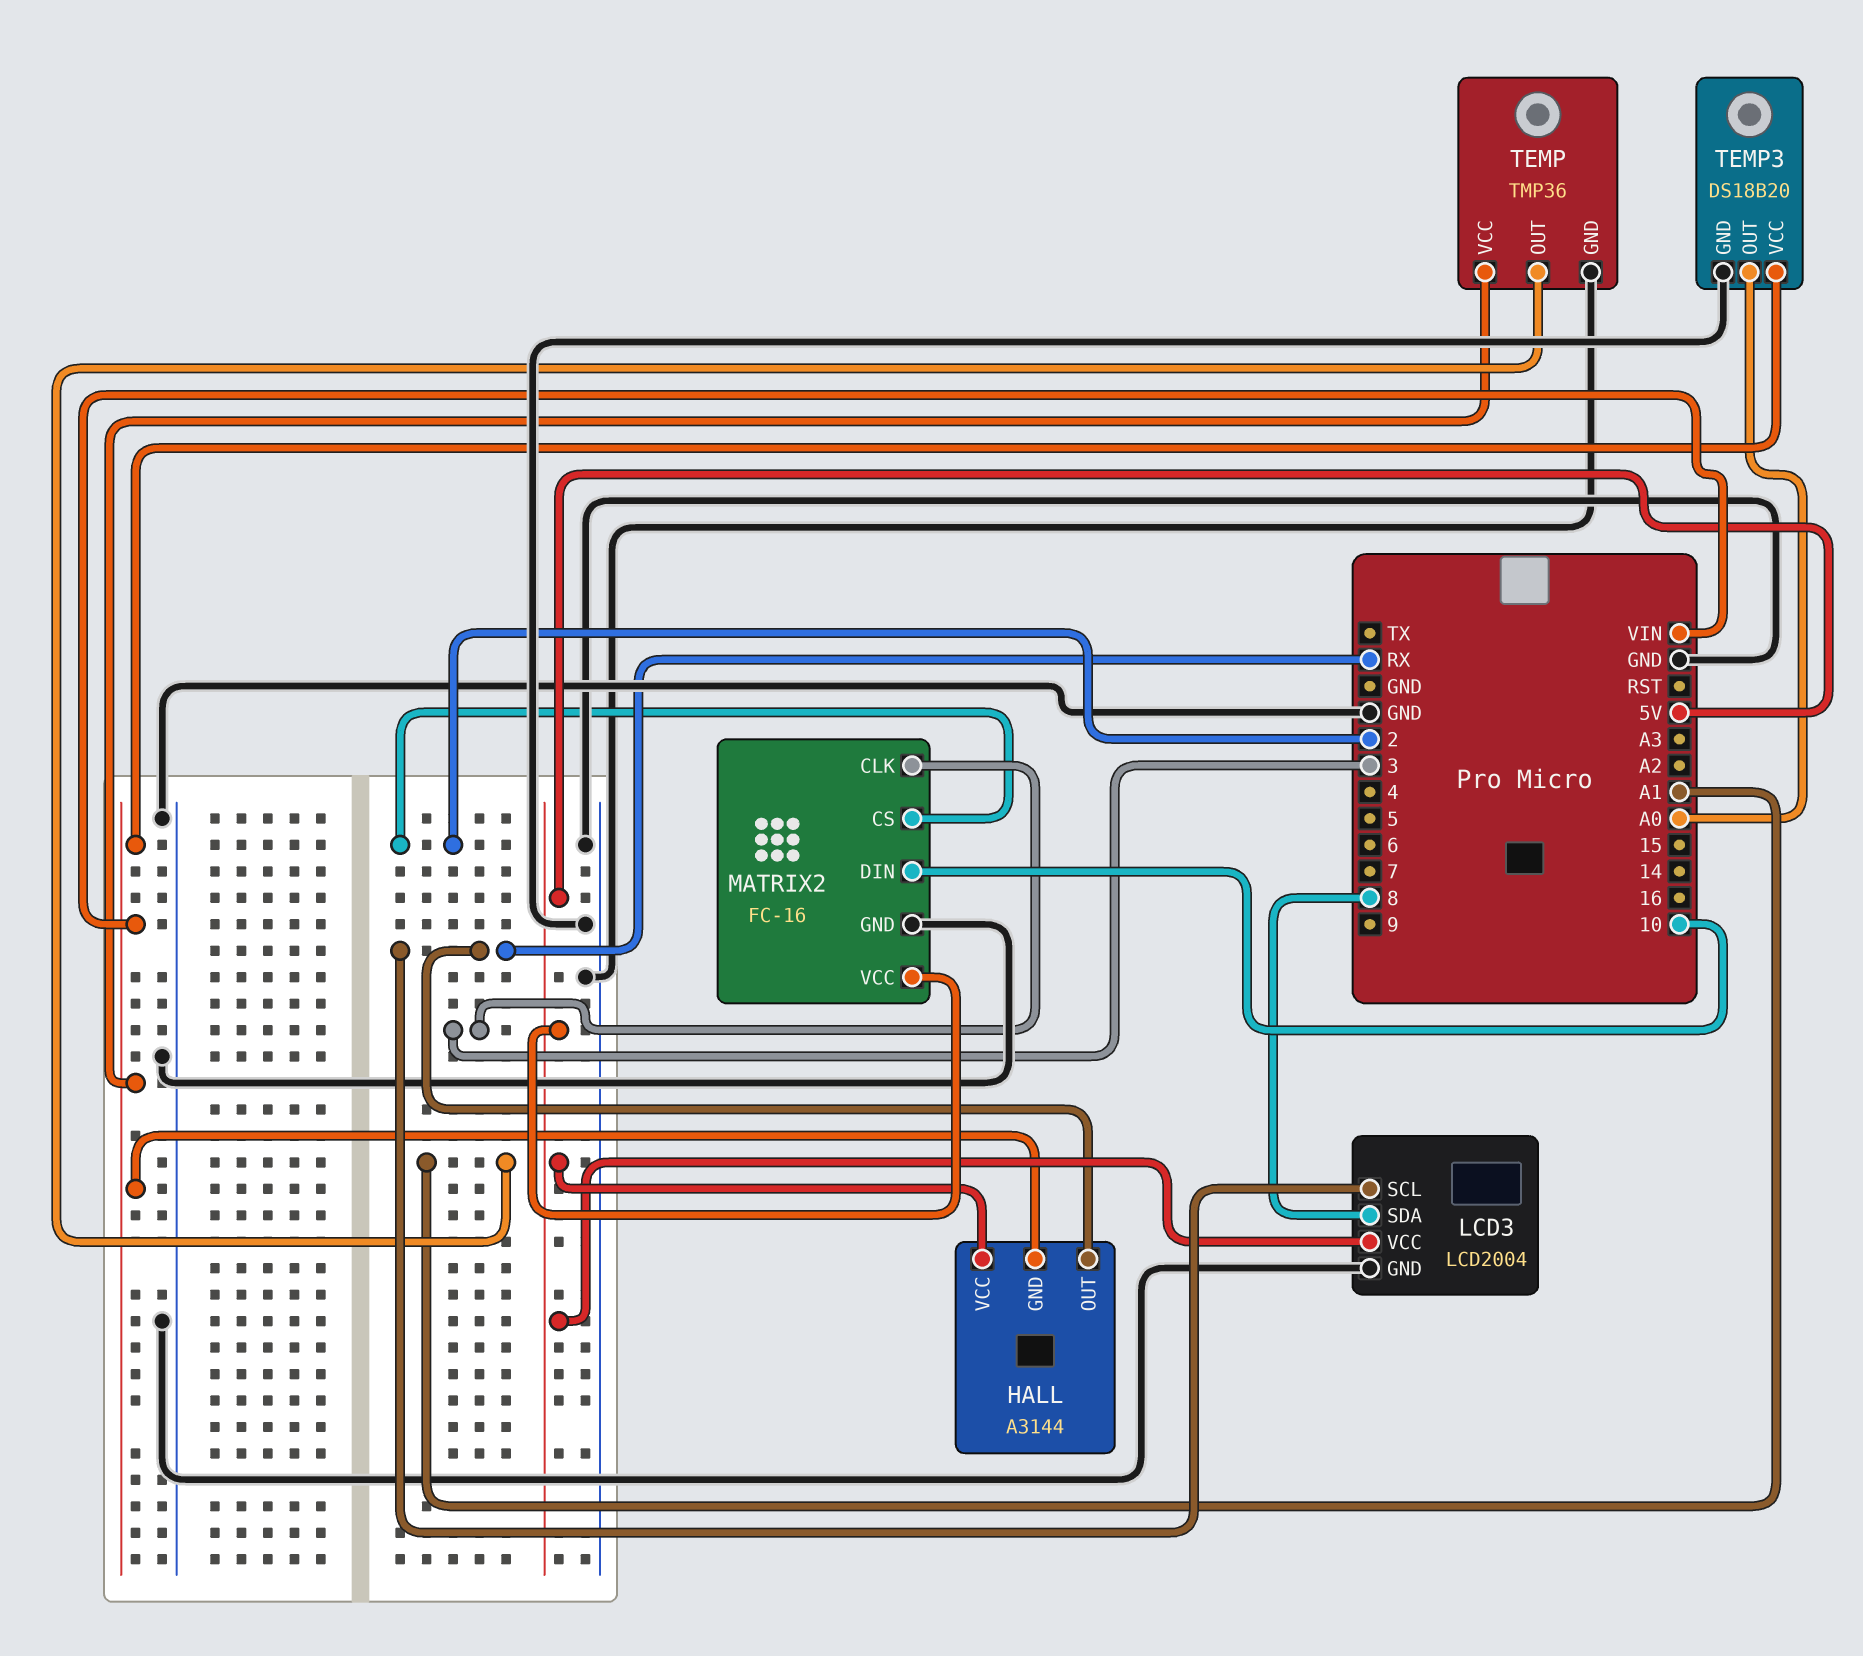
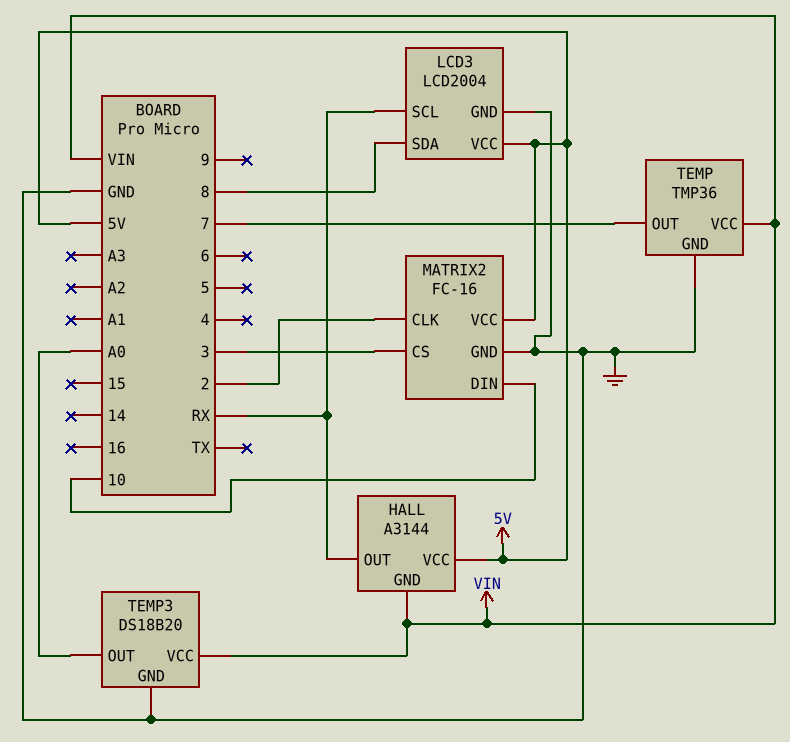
MATRIX2 pin CLK: 3 -> 2
MATRIX2 pin CS: 2 -> 3
TEMP pin OUT: A1 -> 7

